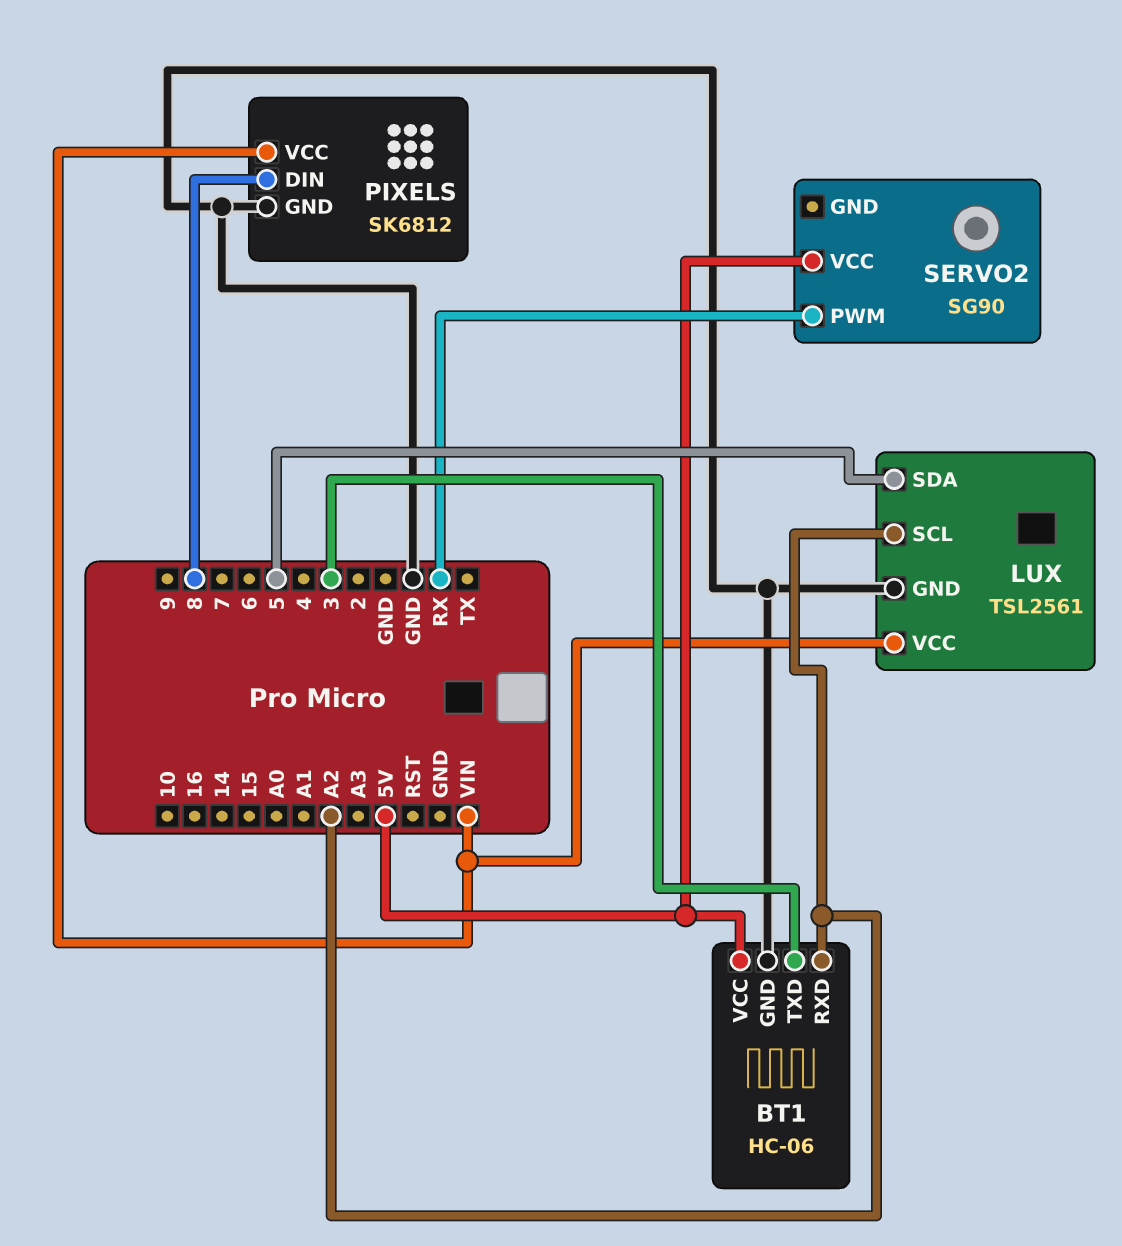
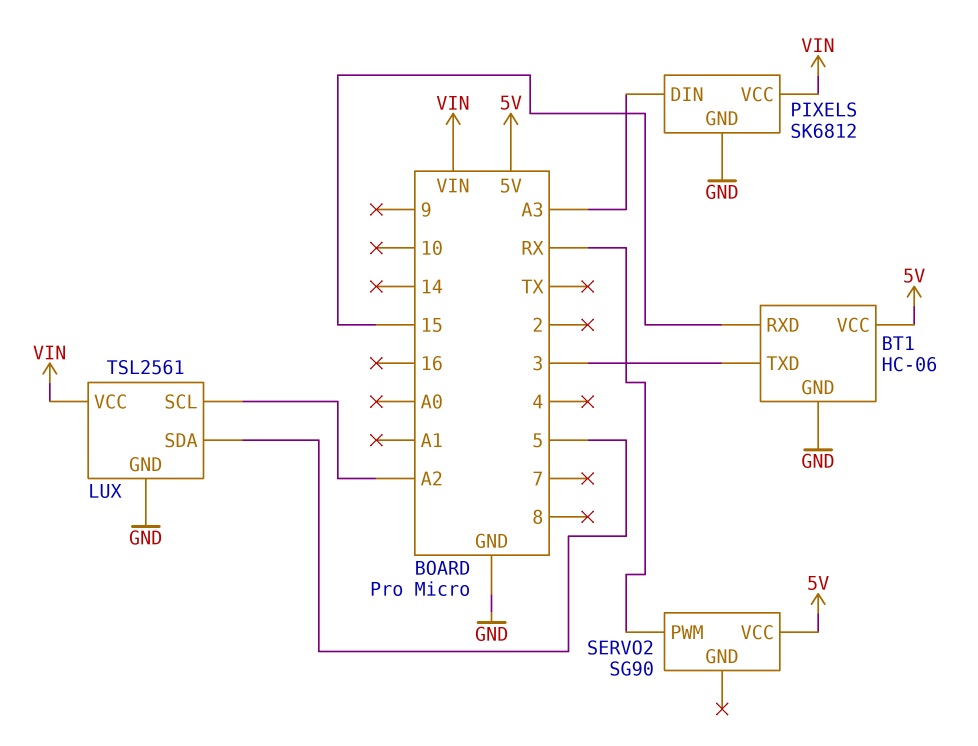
BT1 pin RXD: A2 -> 15
PIXELS pin DIN: 8 -> A3

